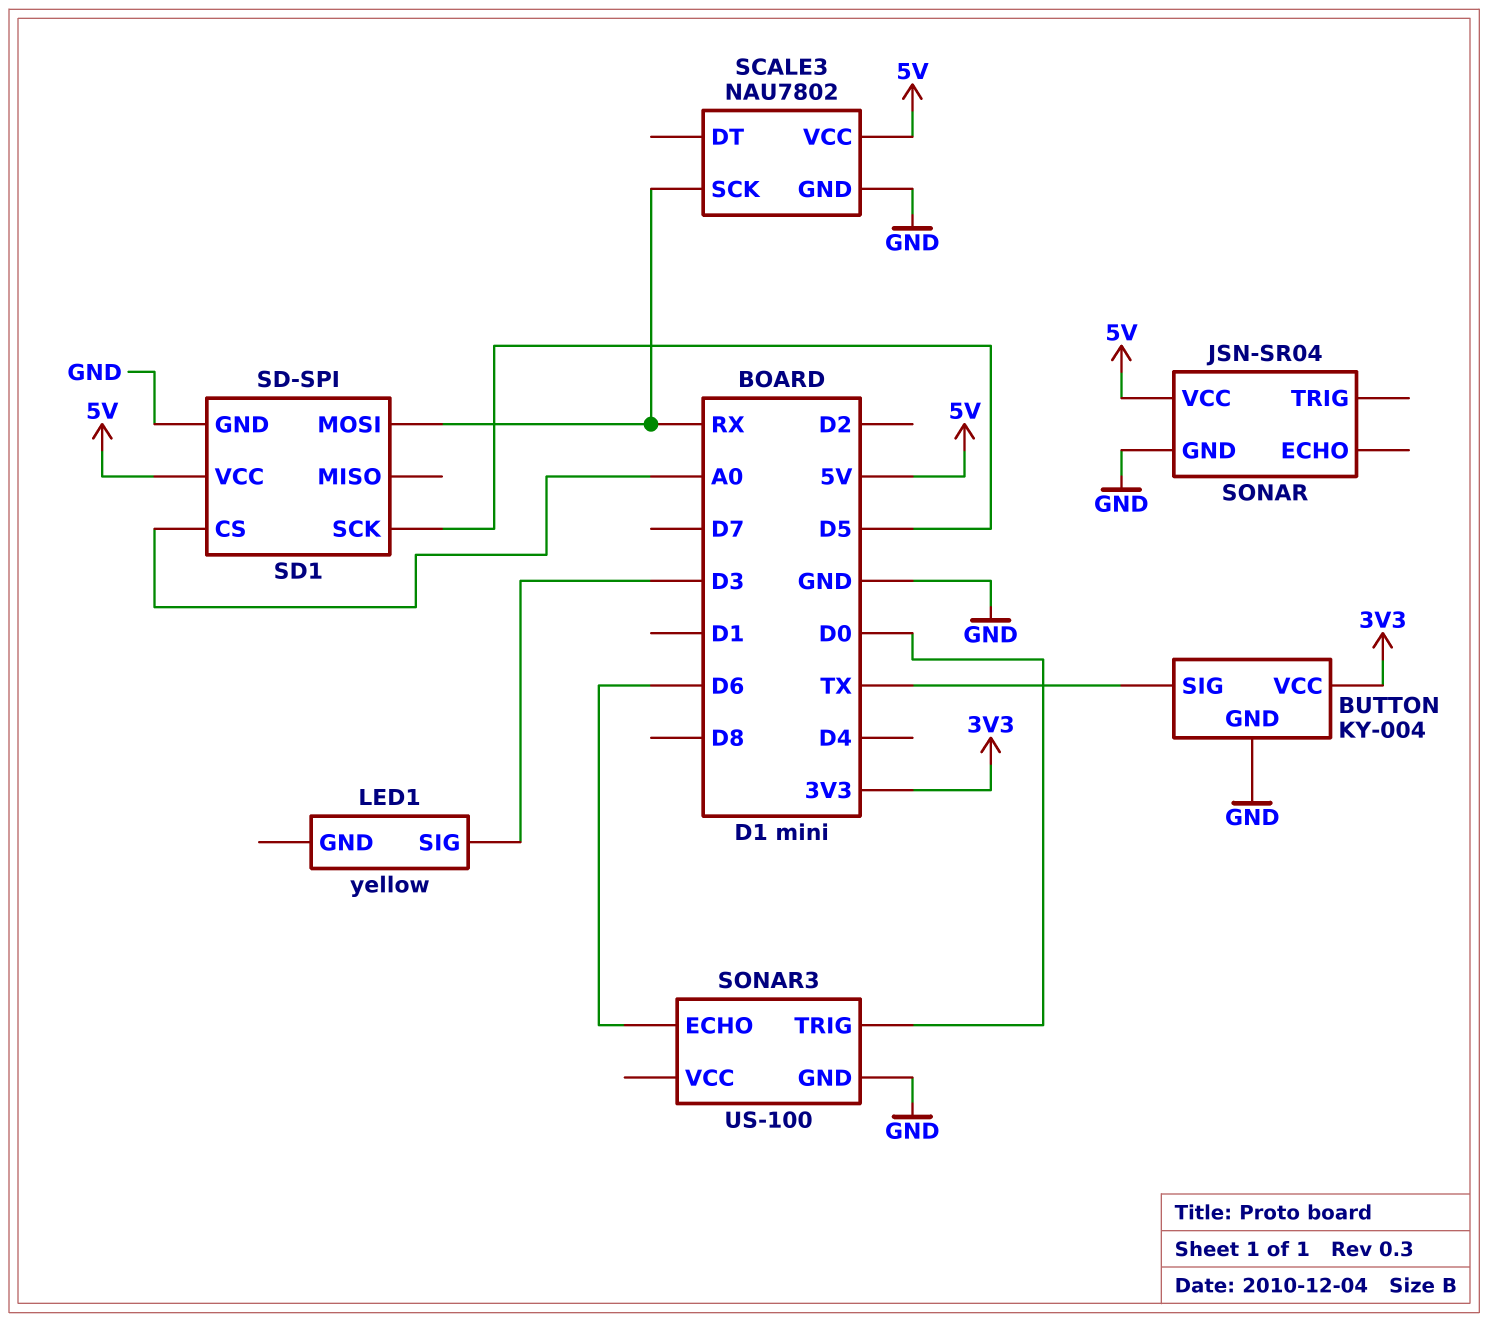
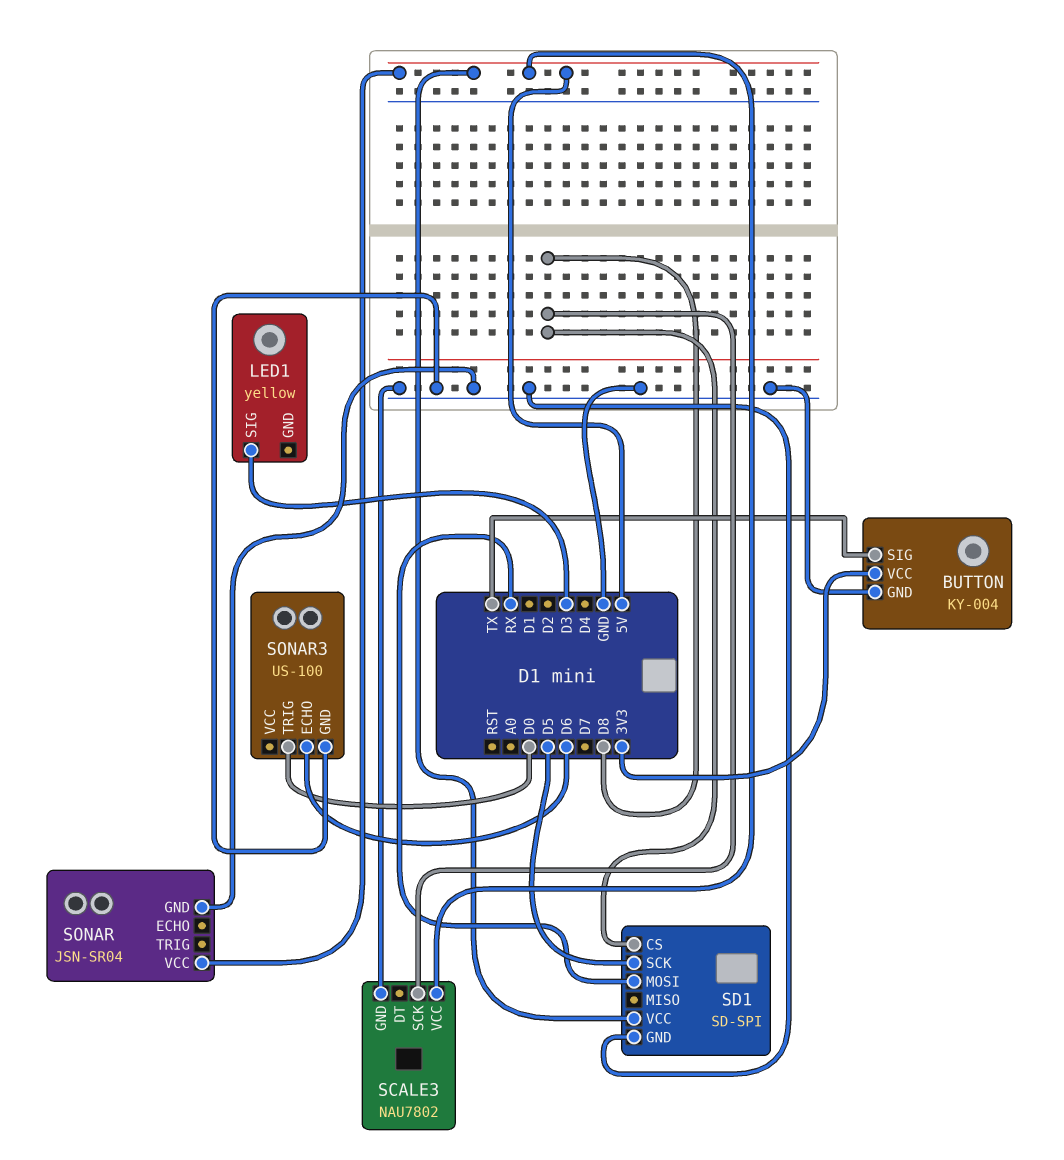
SCALE3 pin SCK: RX -> D8
SD1 pin CS: A0 -> D8

